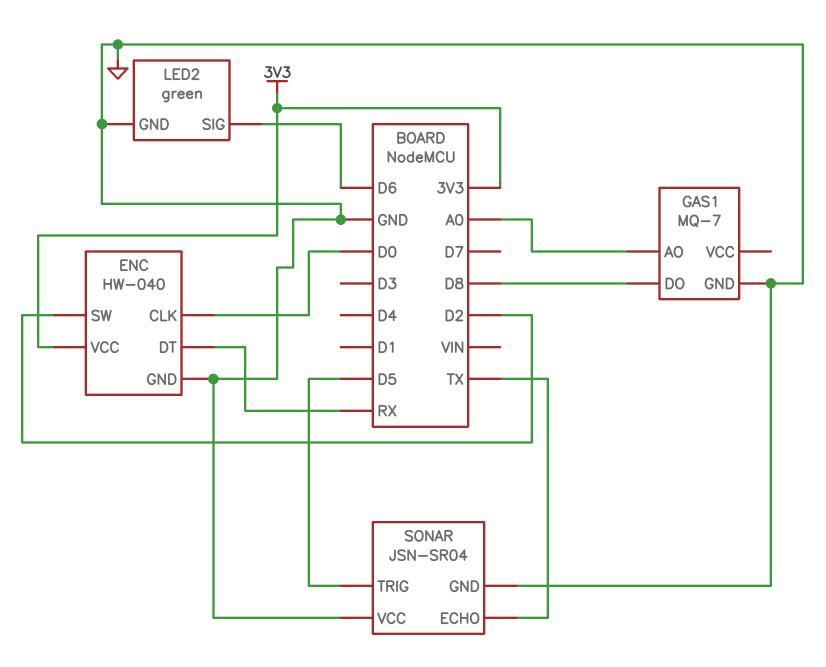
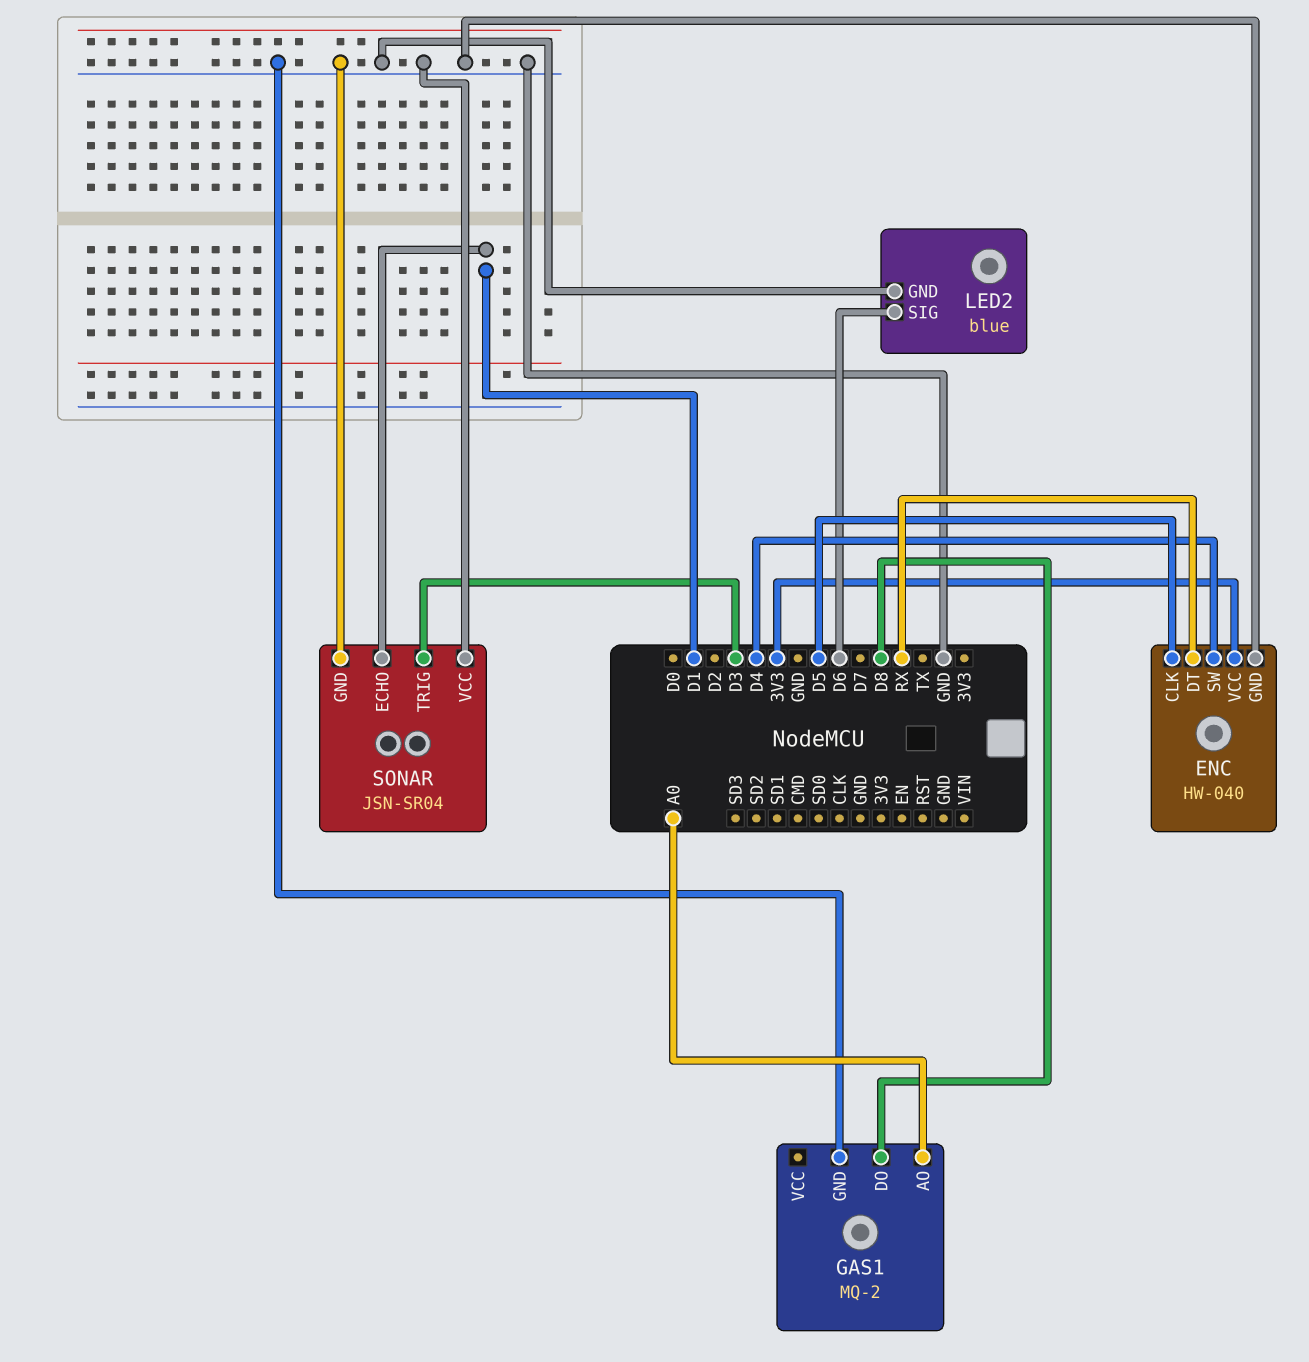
ENC pin CLK: D0 -> D5
ENC pin SW: D2 -> D4
GAS1: MQ-7 -> MQ-2
LED2: green -> blue
SONAR pin ECHO: TX -> D1
SONAR pin TRIG: D5 -> D3

